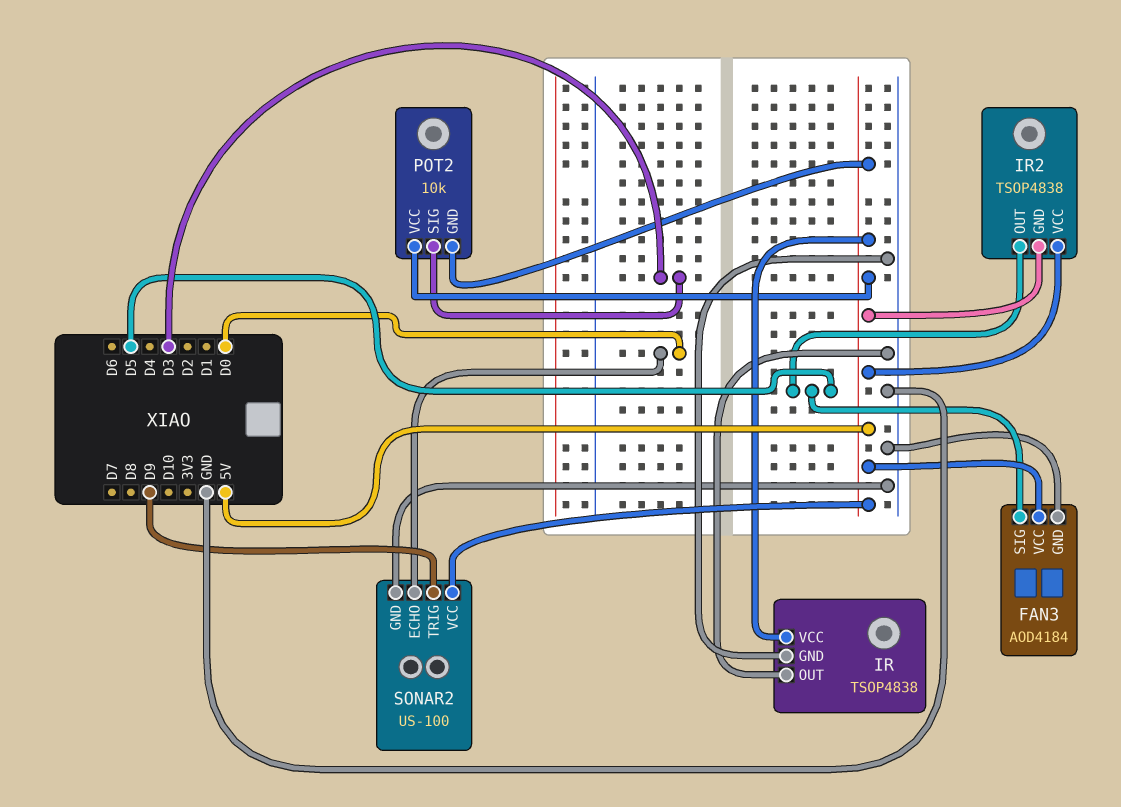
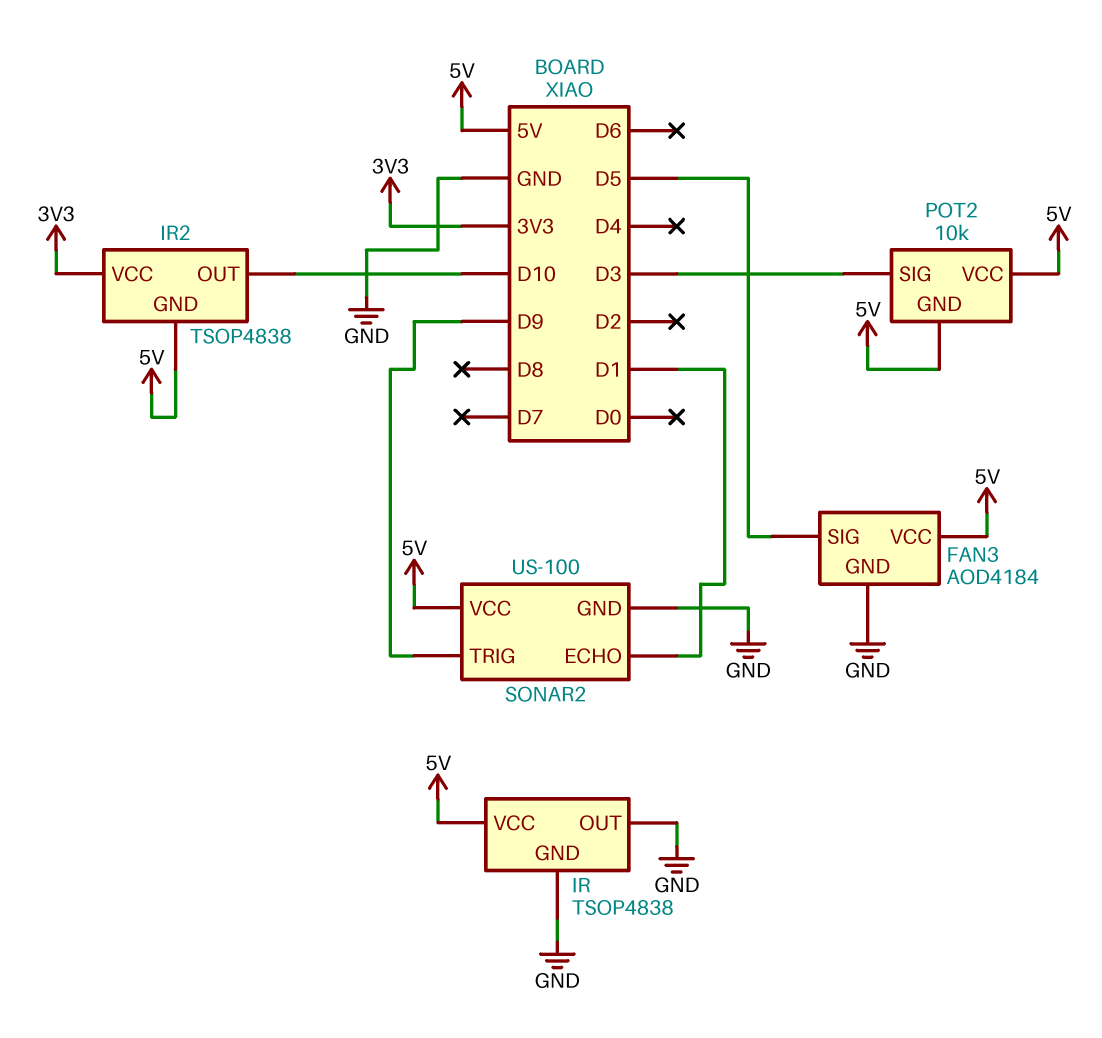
IR2 pin OUT: D5 -> D10
IR2 pin VCC: 5V -> 3V3
SONAR2 pin ECHO: D0 -> D1

